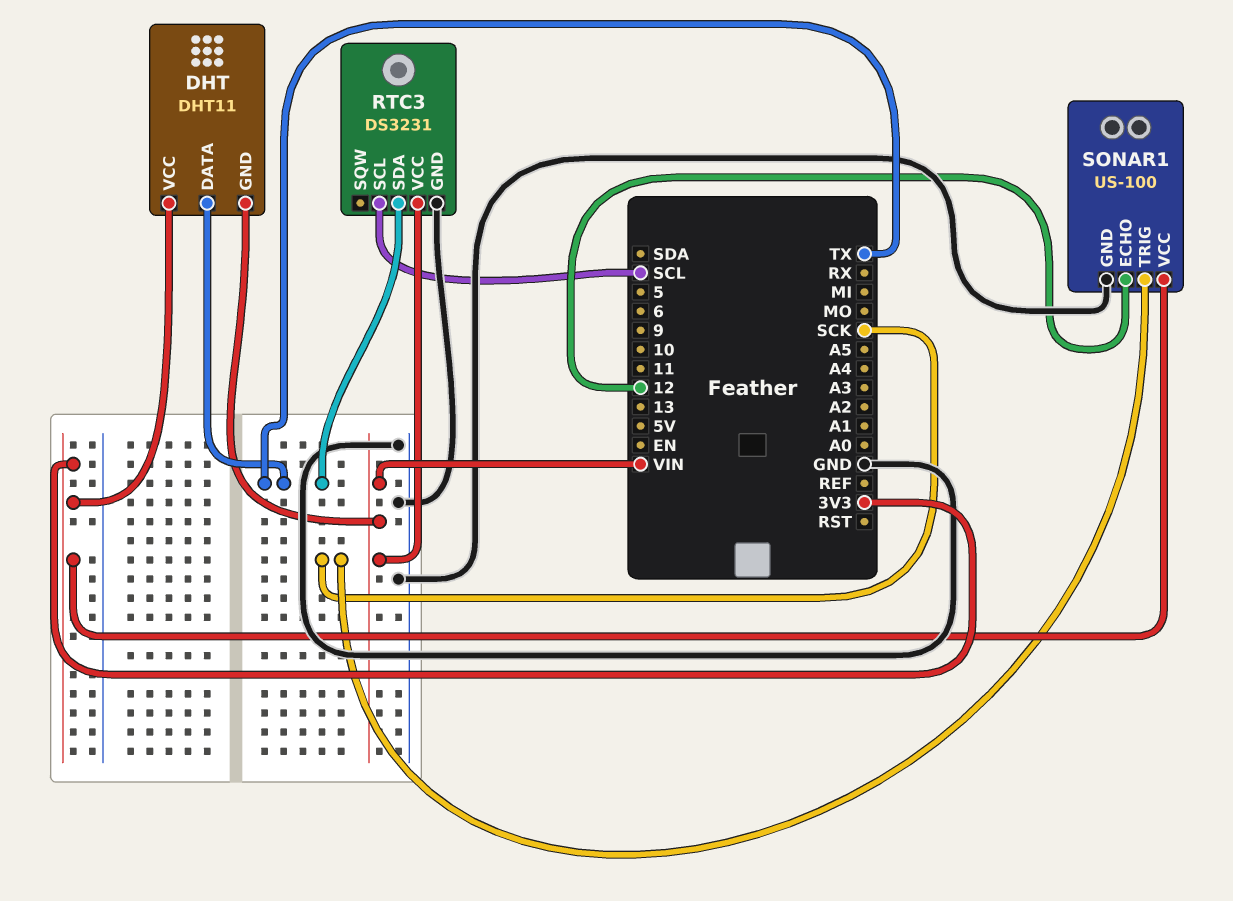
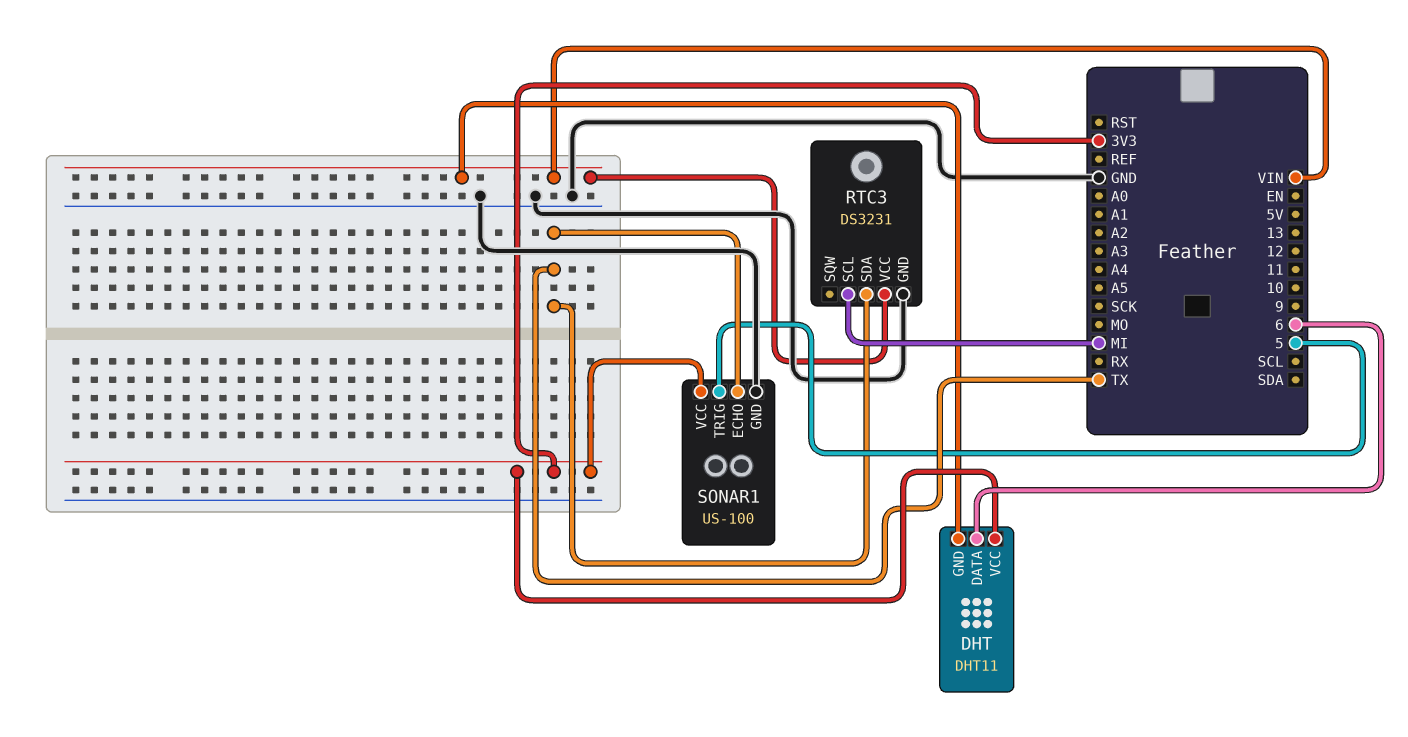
DHT pin DATA: TX -> 6
RTC3 pin SCL: SCL -> MI
SONAR1 pin ECHO: 12 -> TX
SONAR1 pin TRIG: SCK -> 5

